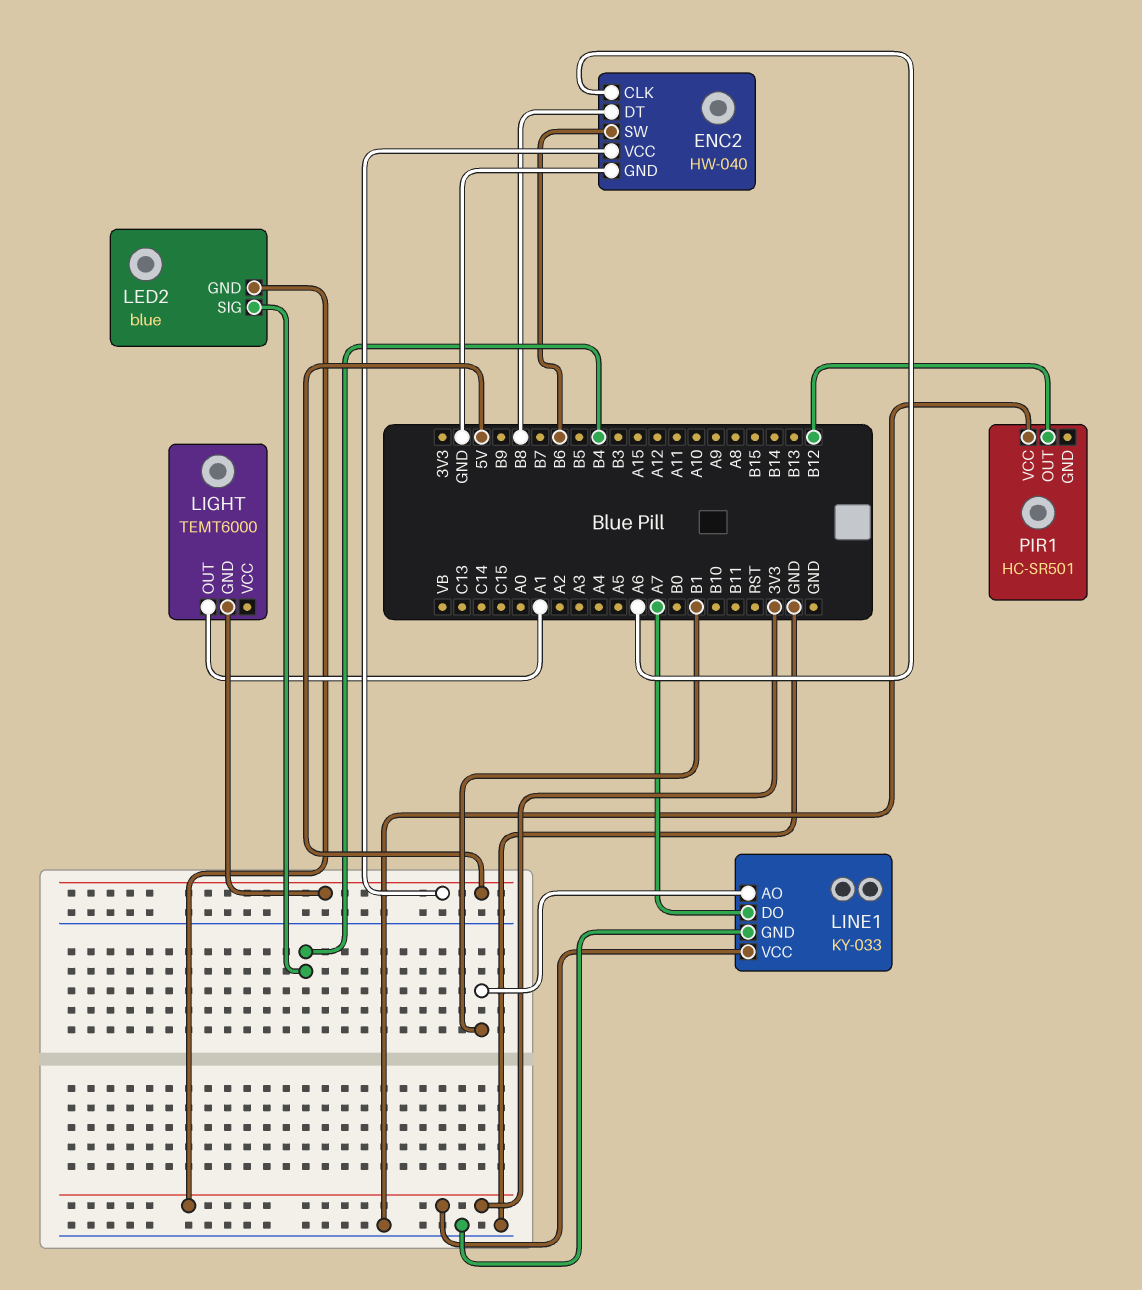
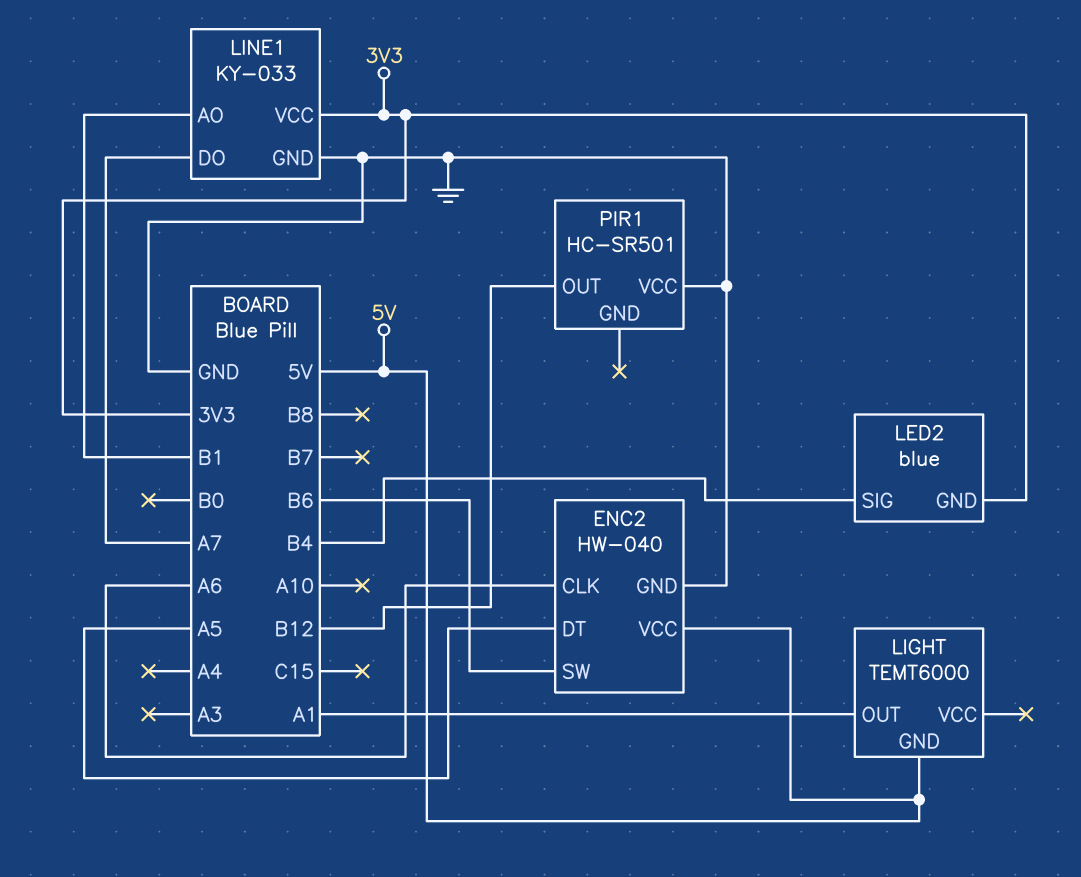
ENC2 pin DT: B8 -> A5

